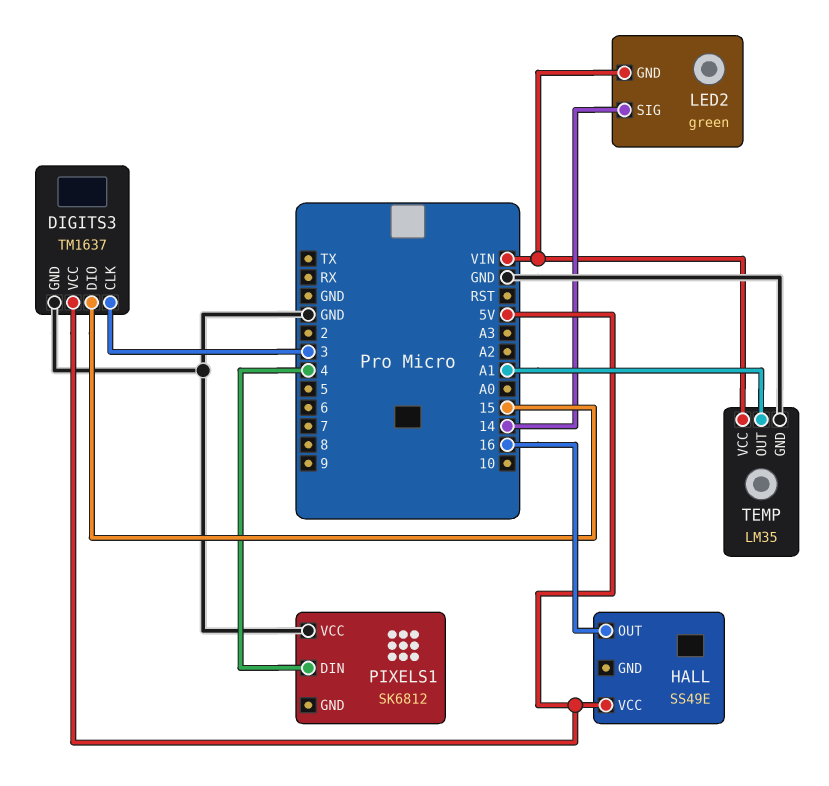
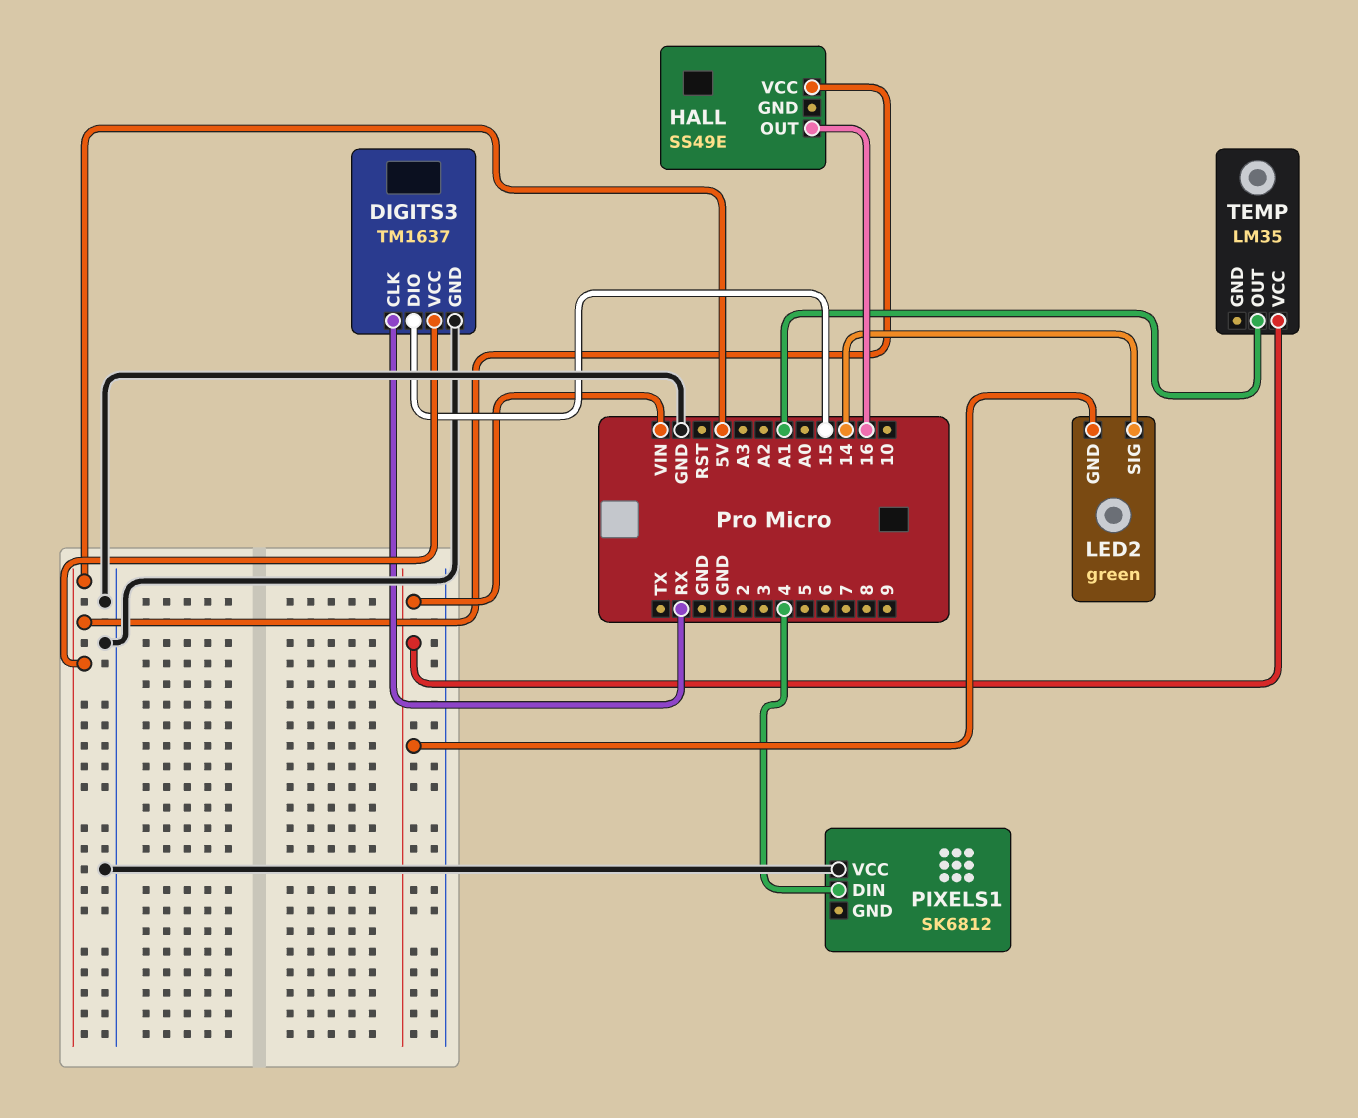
DIGITS3 pin CLK: 3 -> RX
TEMP pin GND: GND -> none

